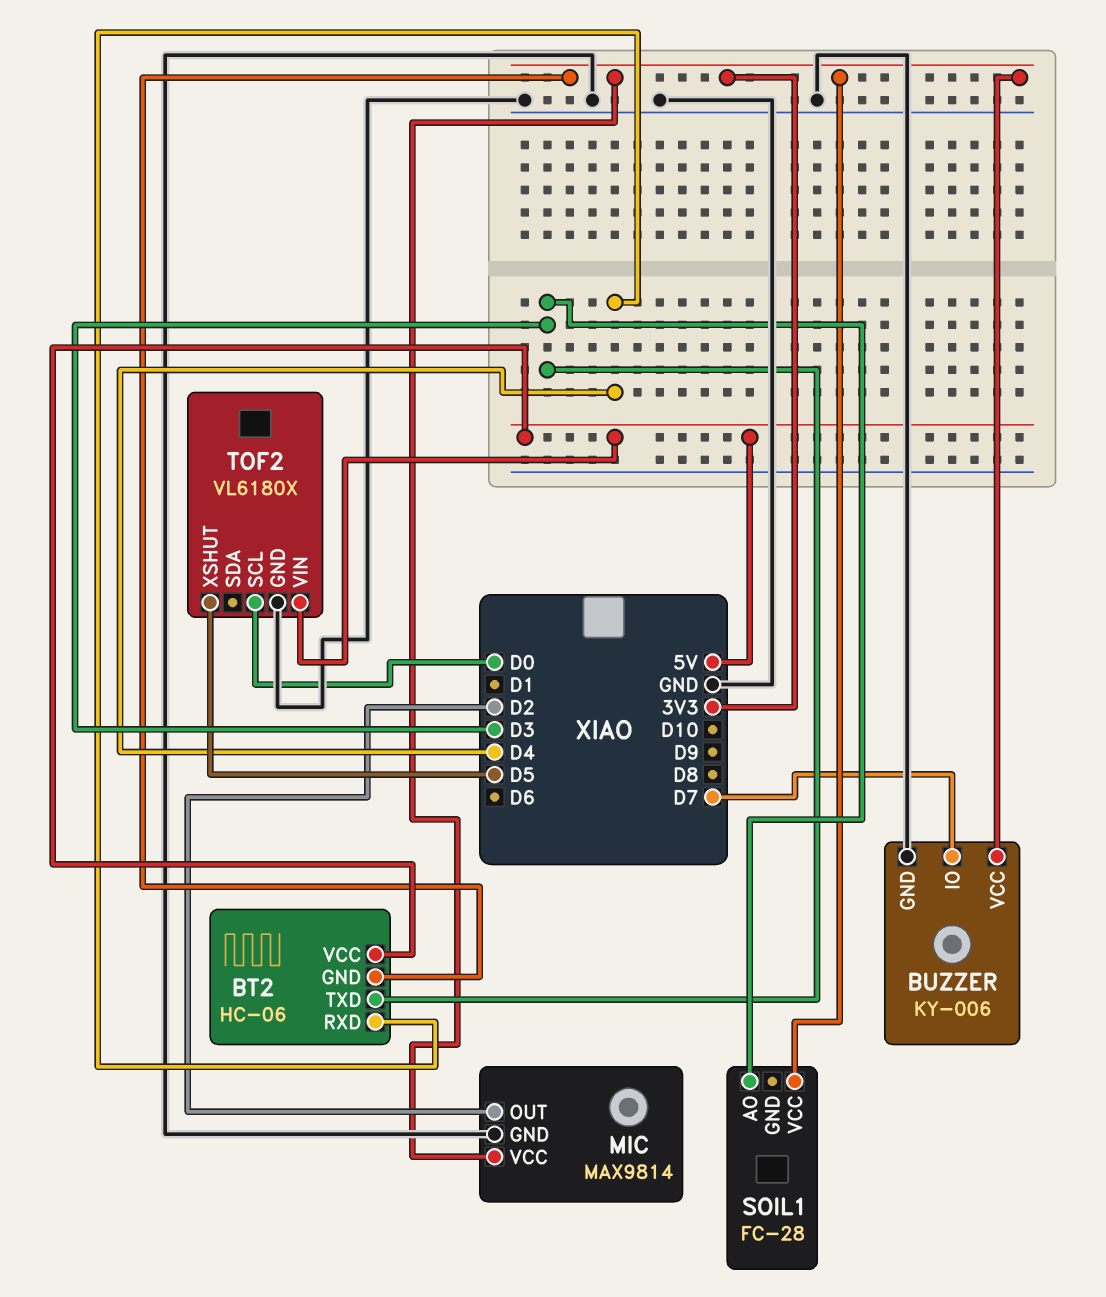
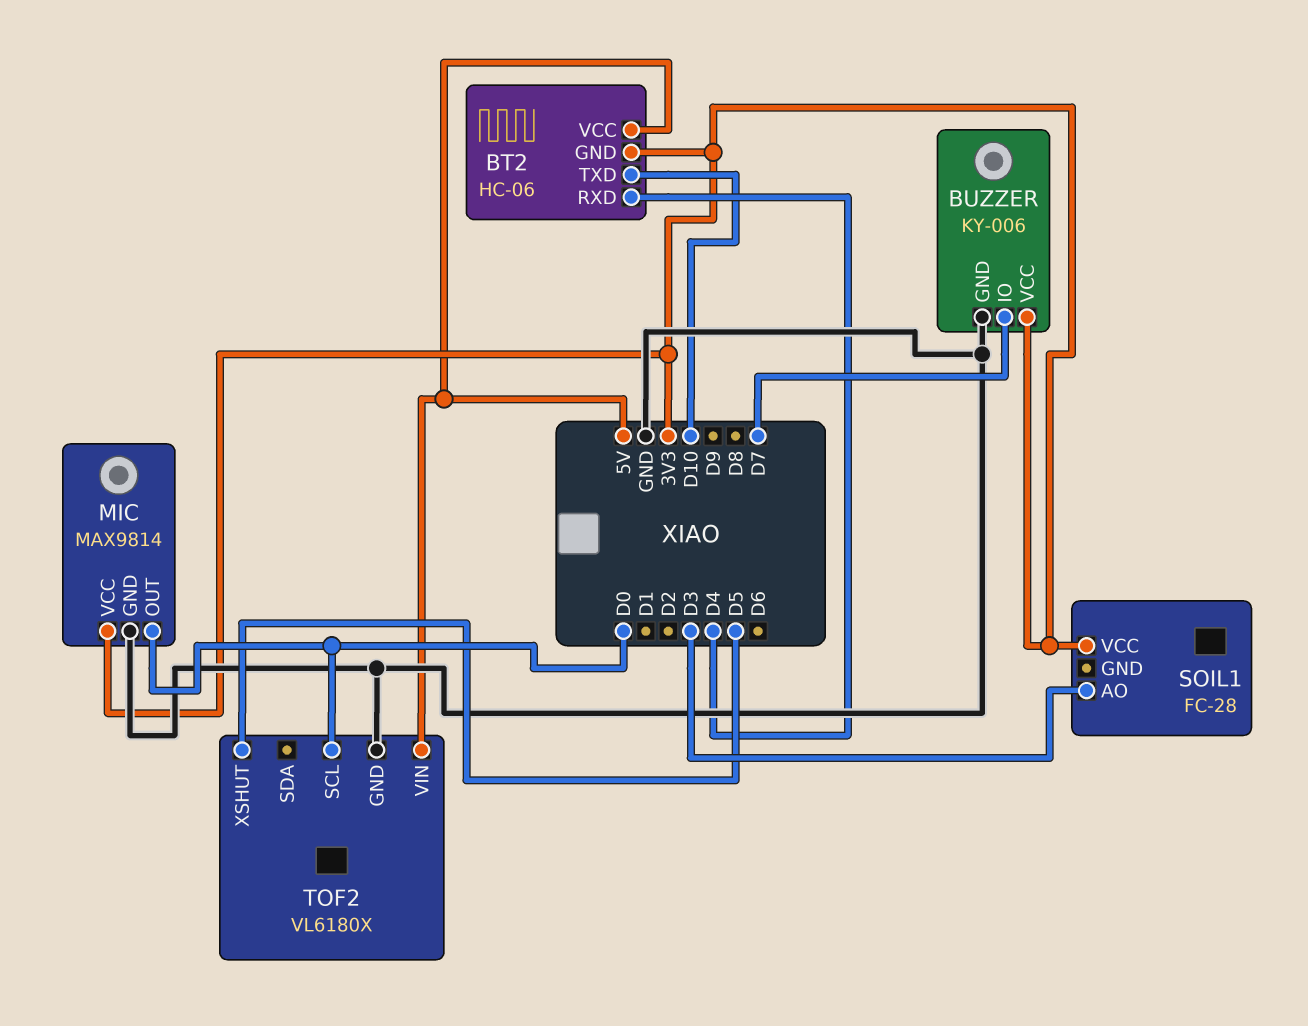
BT2 pin TXD: D3 -> D10
MIC pin OUT: D2 -> D0

